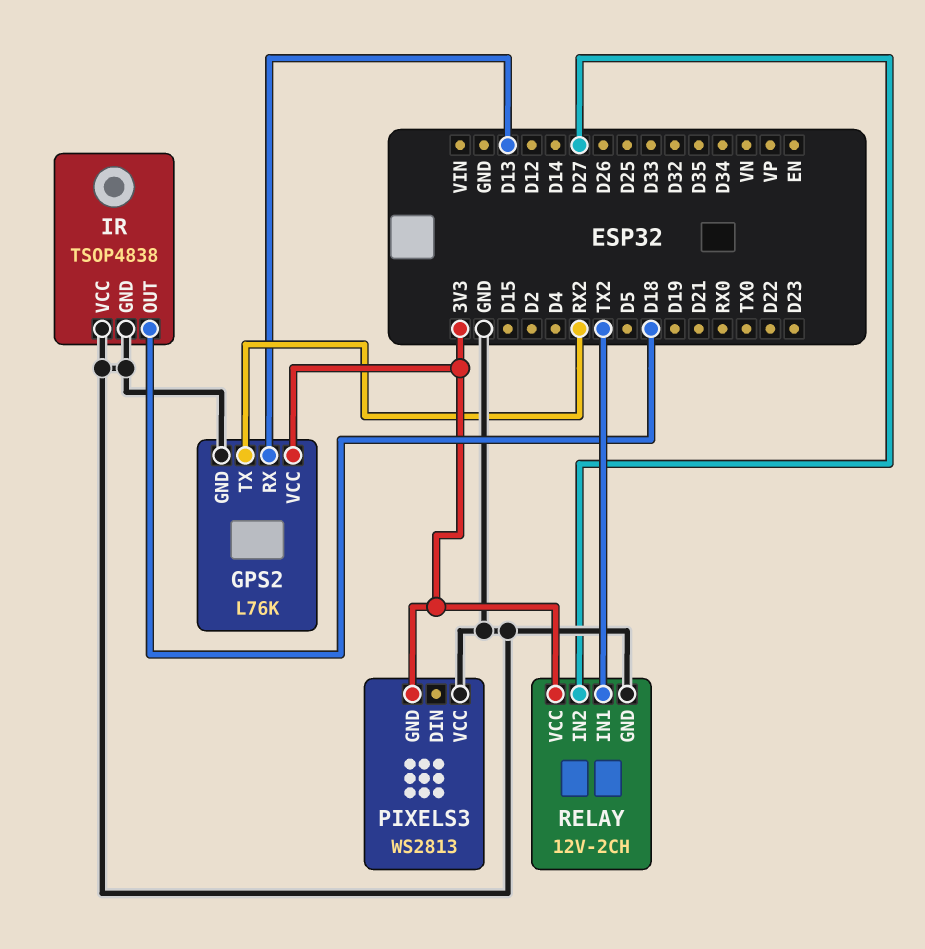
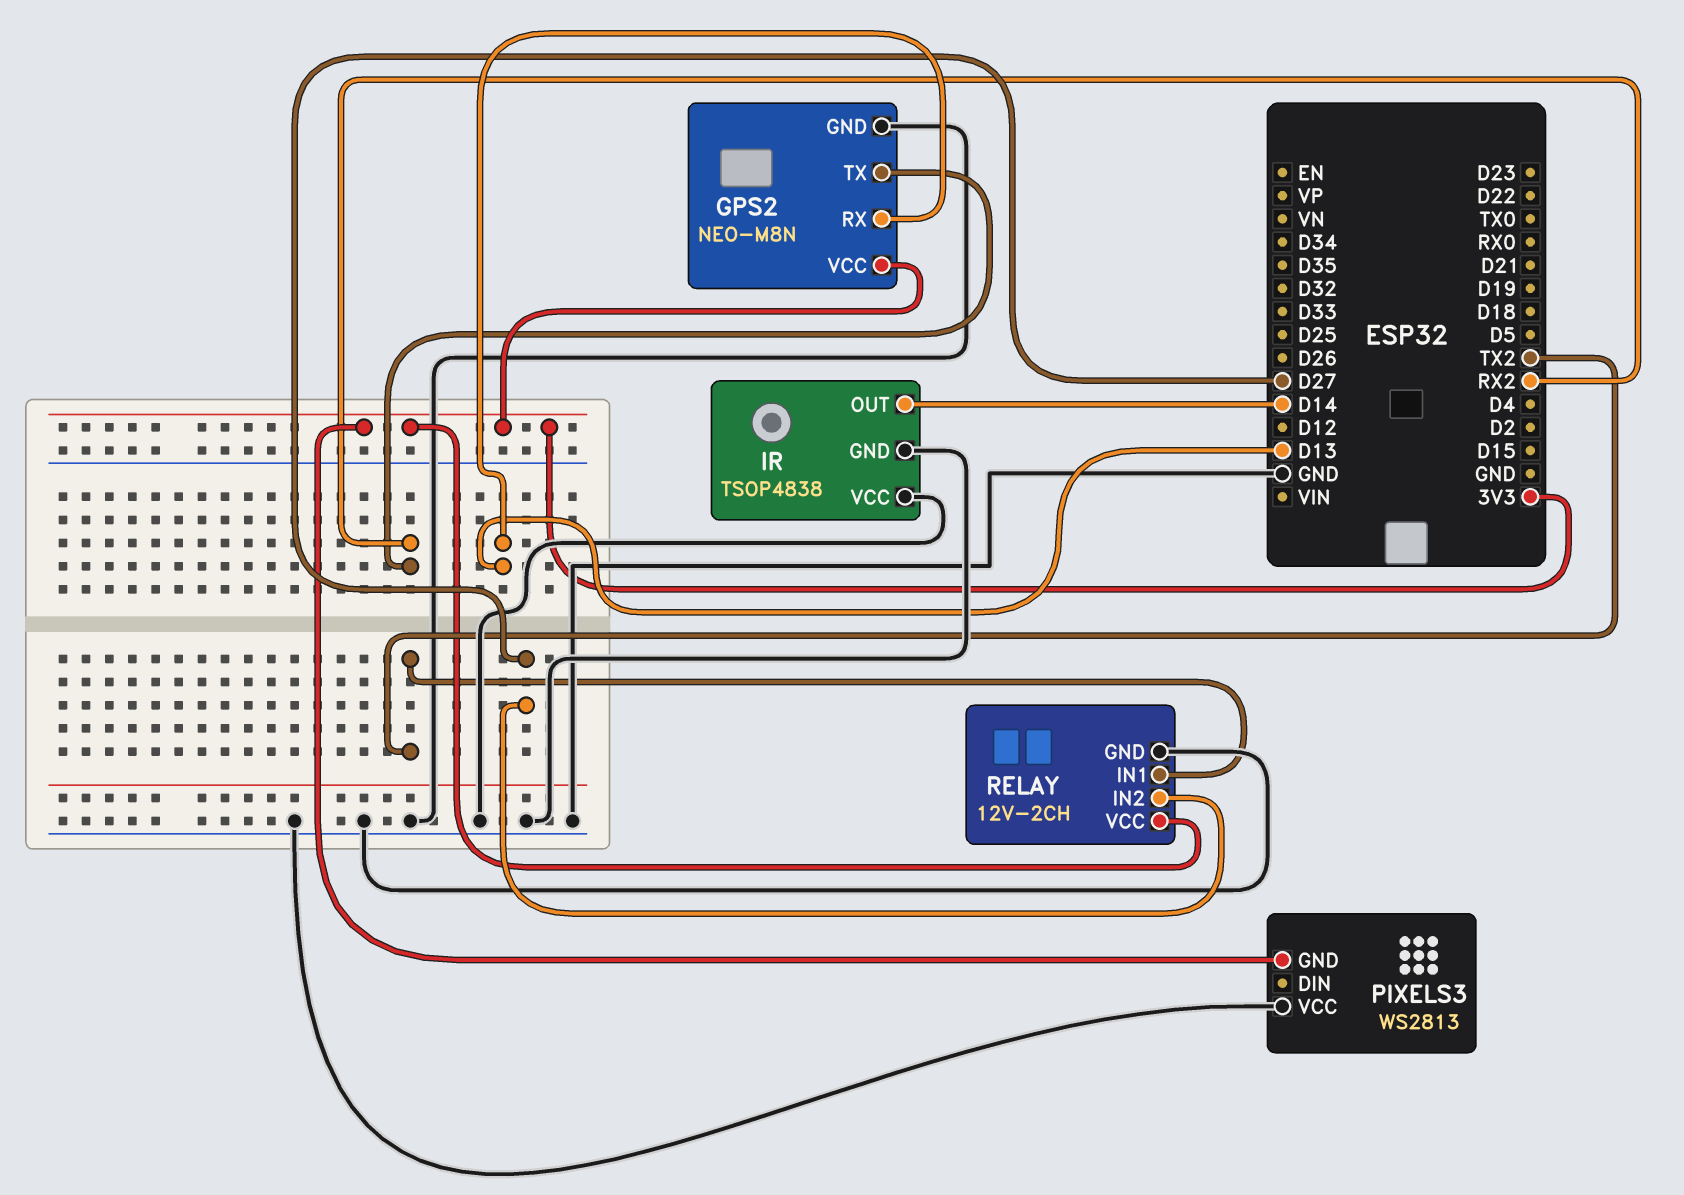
GPS2: L76K -> NEO-M8N
IR pin OUT: D18 -> D14

